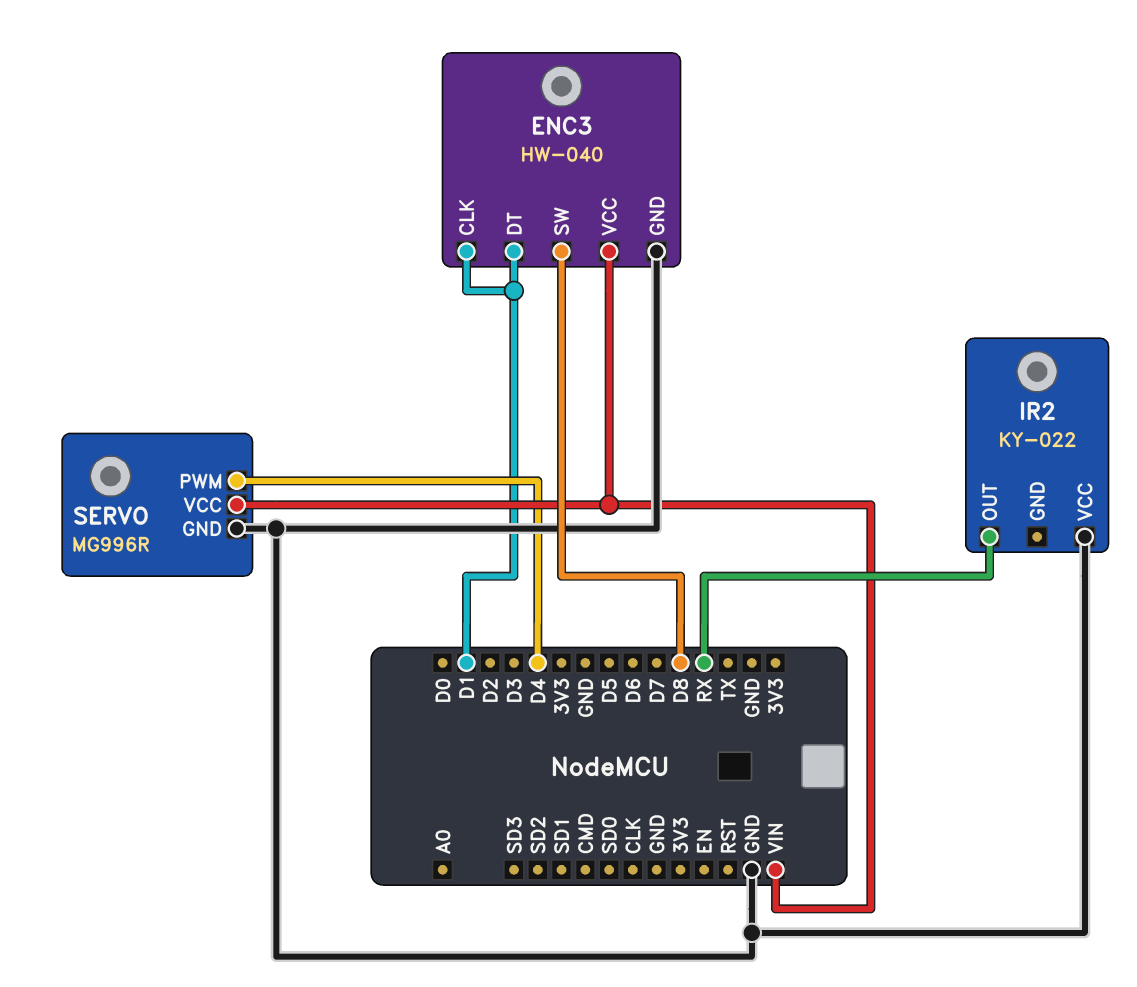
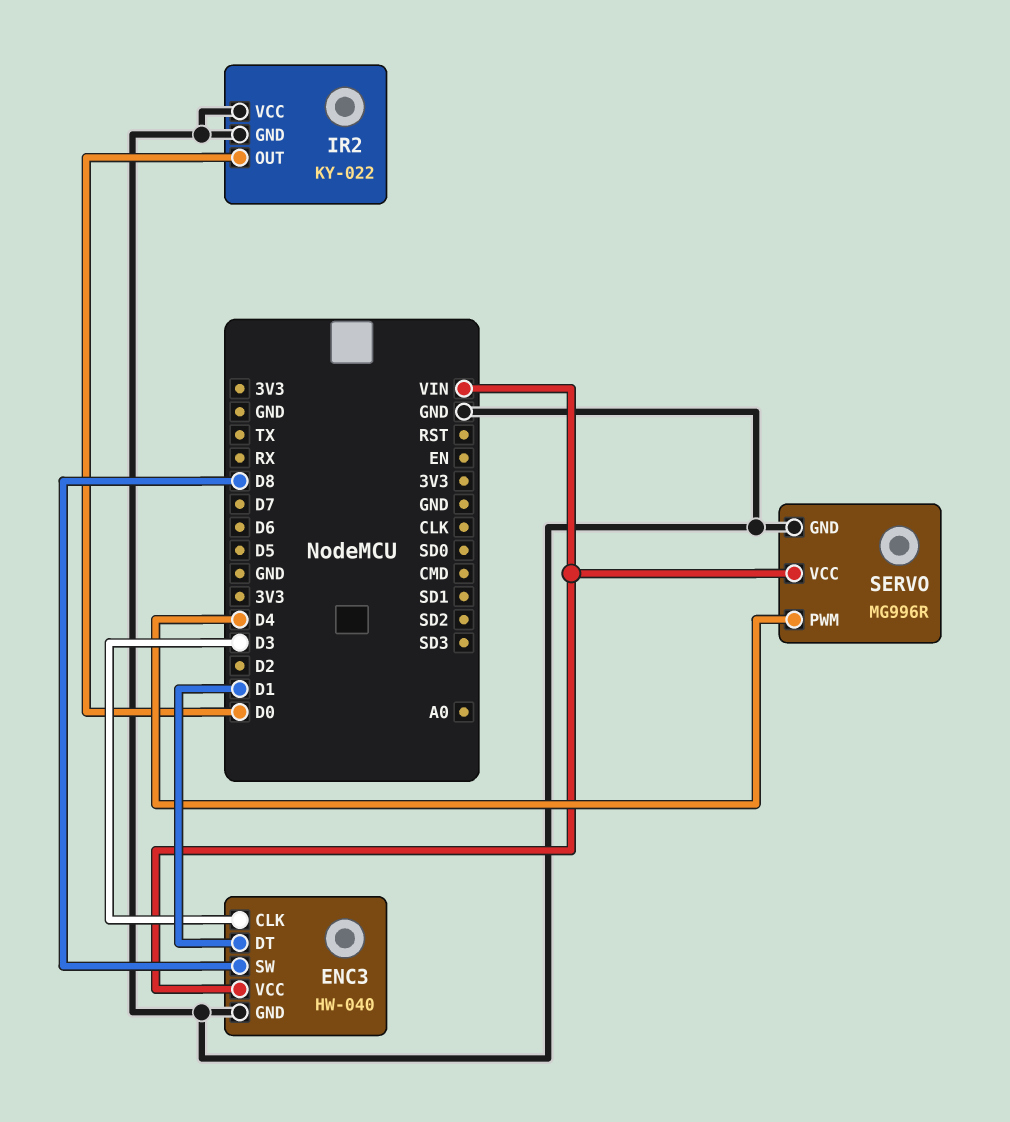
ENC3 pin CLK: D1 -> D3
IR2 pin GND: none -> GND
IR2 pin OUT: RX -> D0

